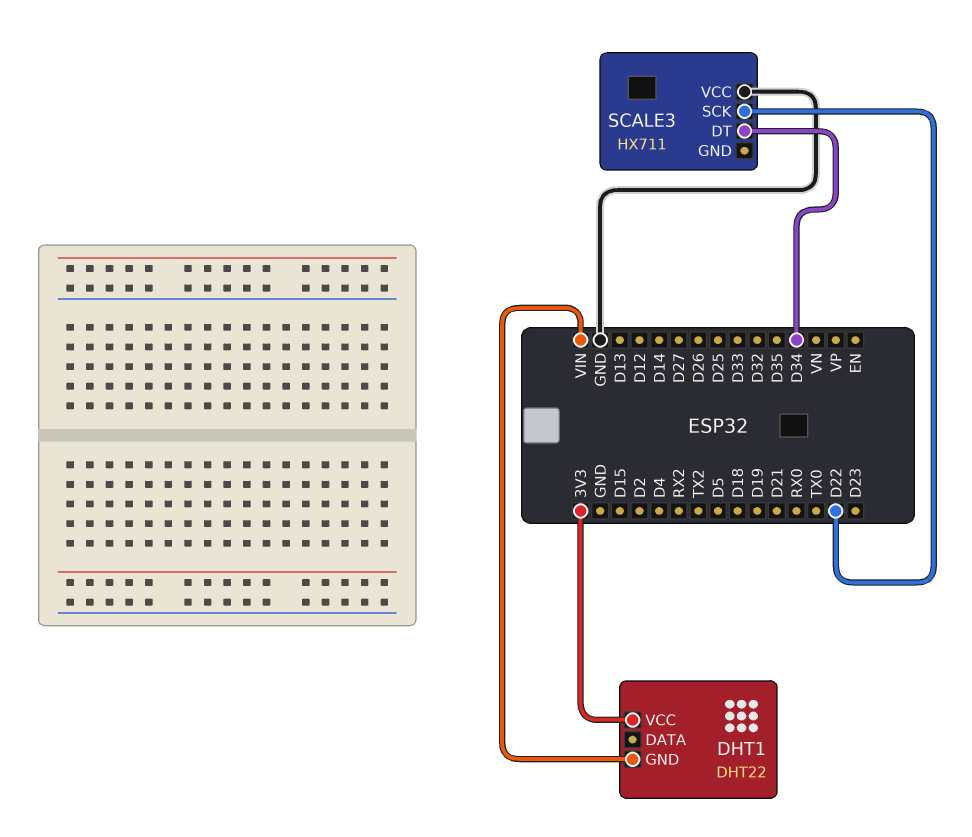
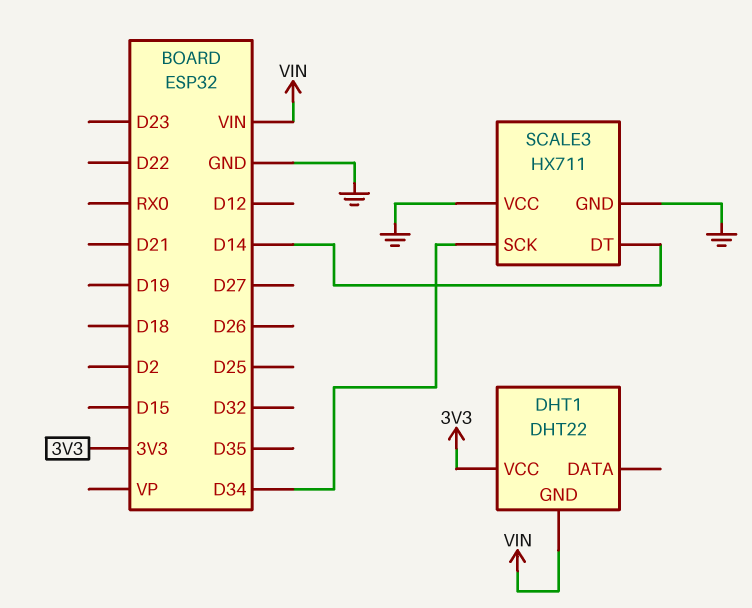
SCALE3 pin DT: D34 -> D14
SCALE3 pin GND: none -> GND
SCALE3 pin SCK: D22 -> D34

